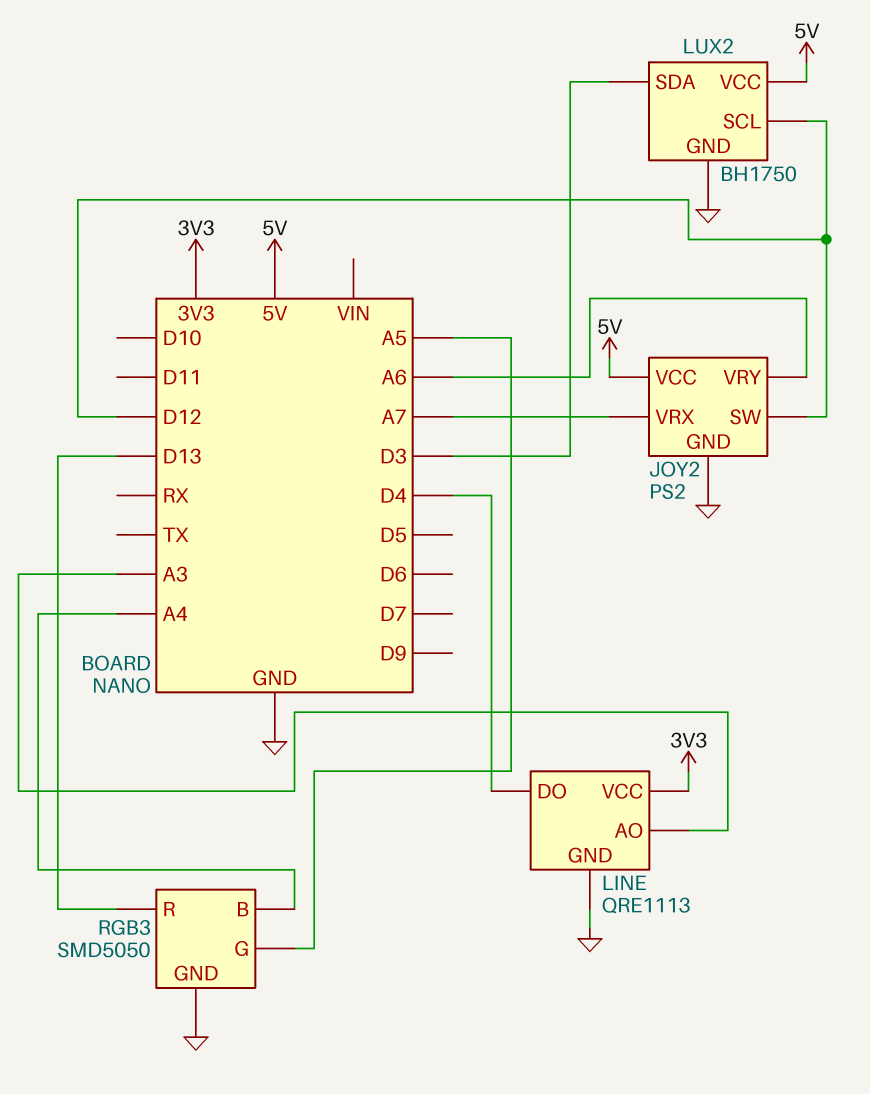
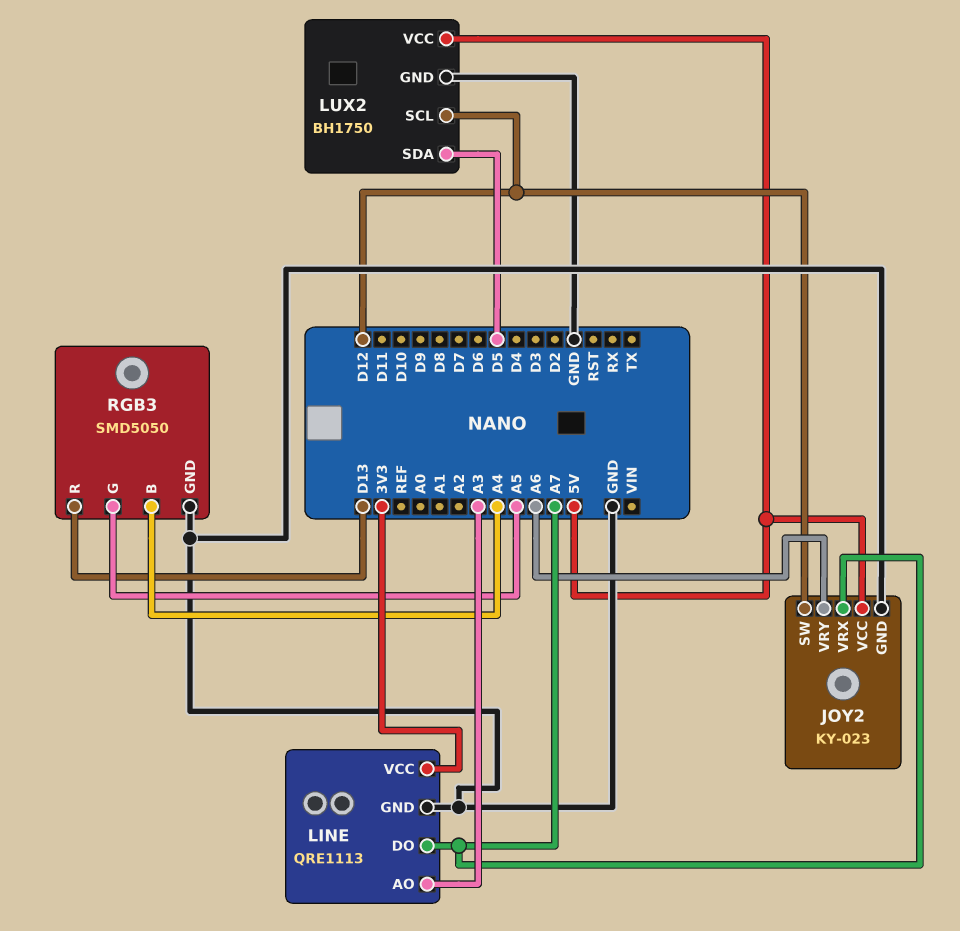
JOY2: PS2 -> KY-023
LINE pin DO: D4 -> A7
LUX2 pin SDA: D3 -> D5

